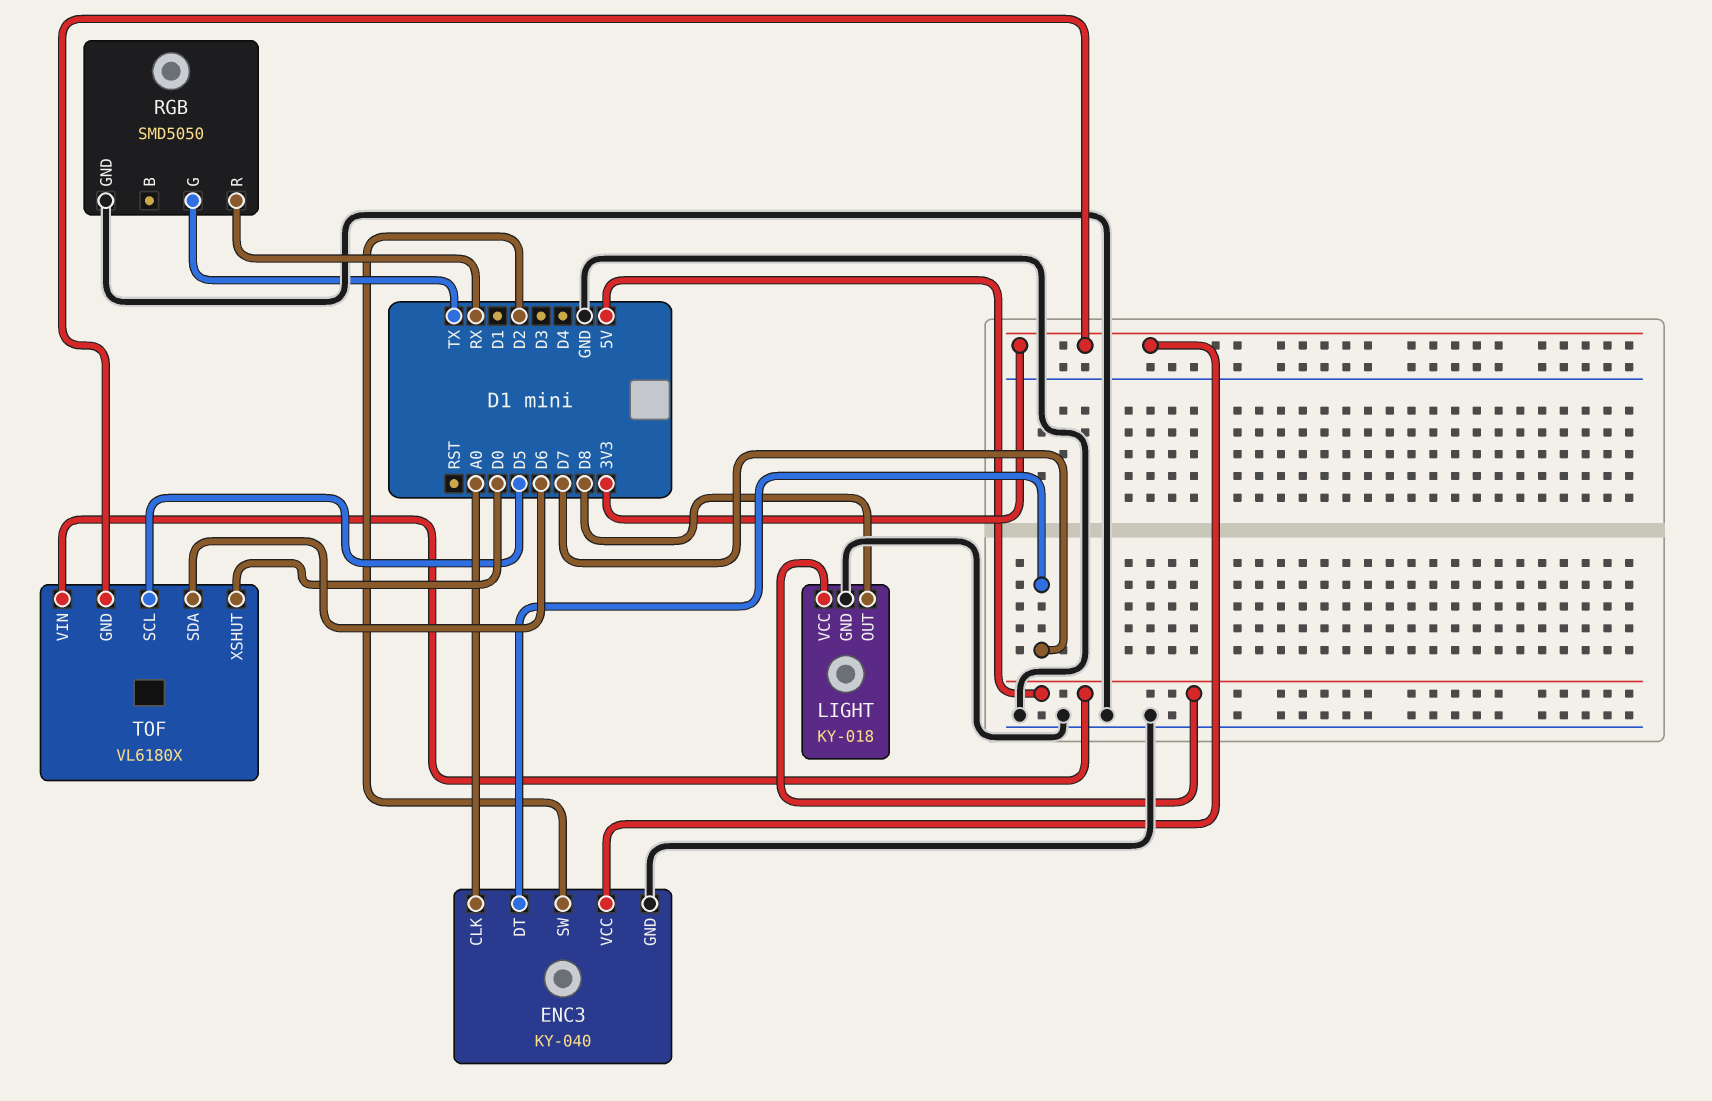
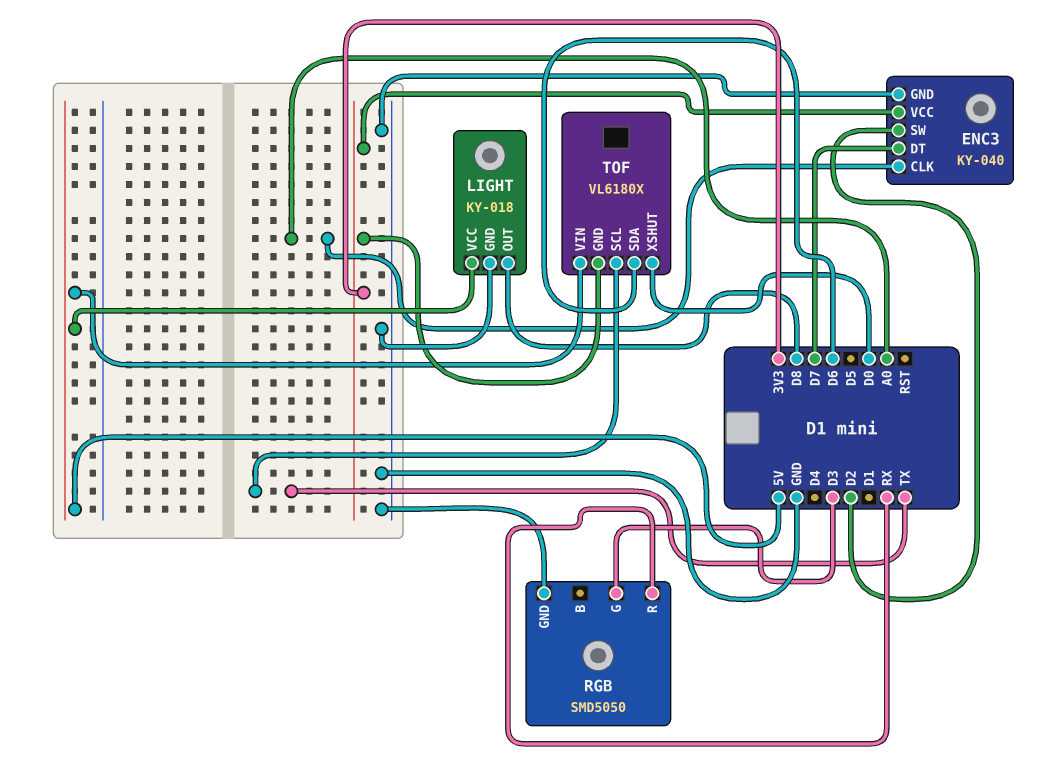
RGB pin G: TX -> D3
TOF pin SCL: D5 -> TX

